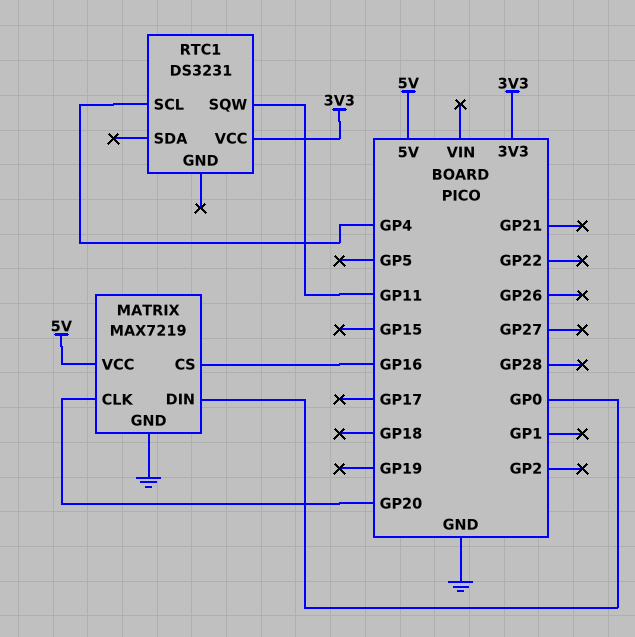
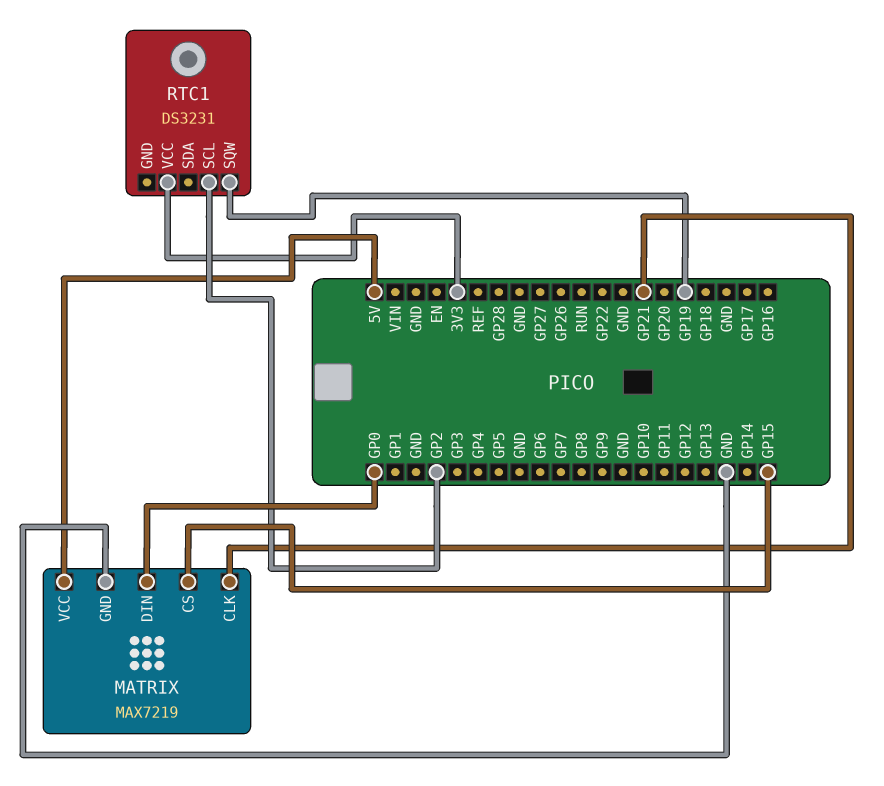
MATRIX pin CLK: GP20 -> GP21
MATRIX pin CS: GP16 -> GP15
RTC1 pin SCL: GP4 -> GP2
RTC1 pin SQW: GP11 -> GP19

